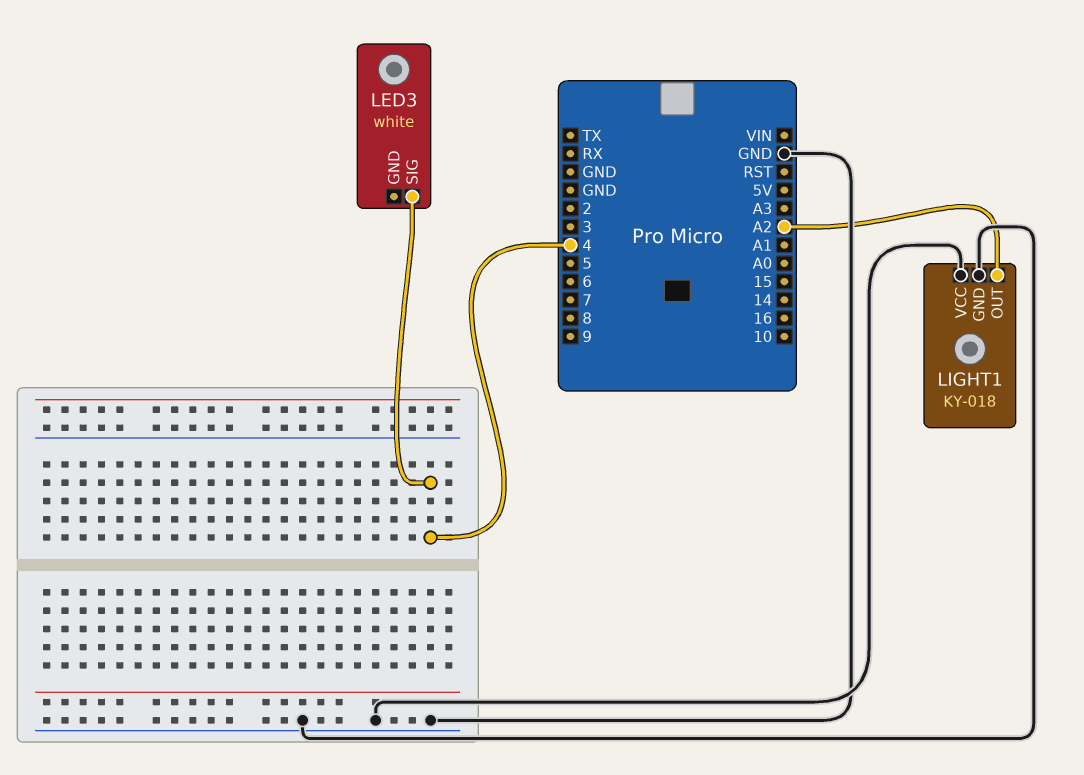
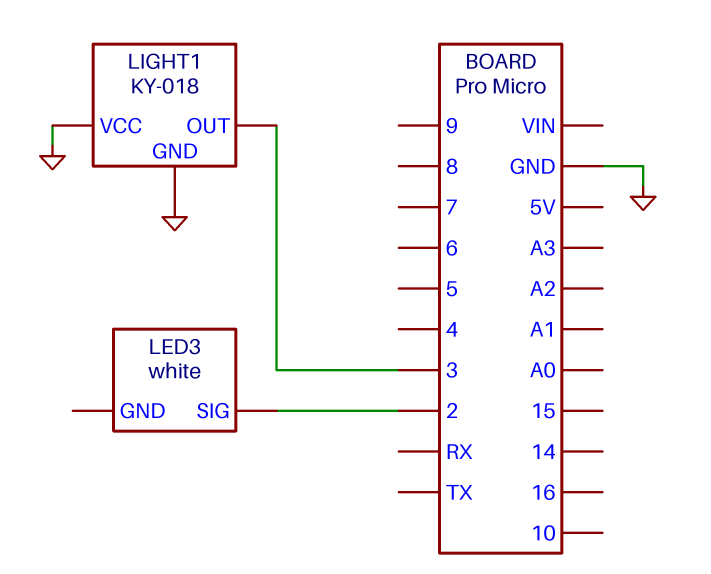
LED3 pin SIG: 4 -> 2
LIGHT1 pin OUT: A2 -> 3

